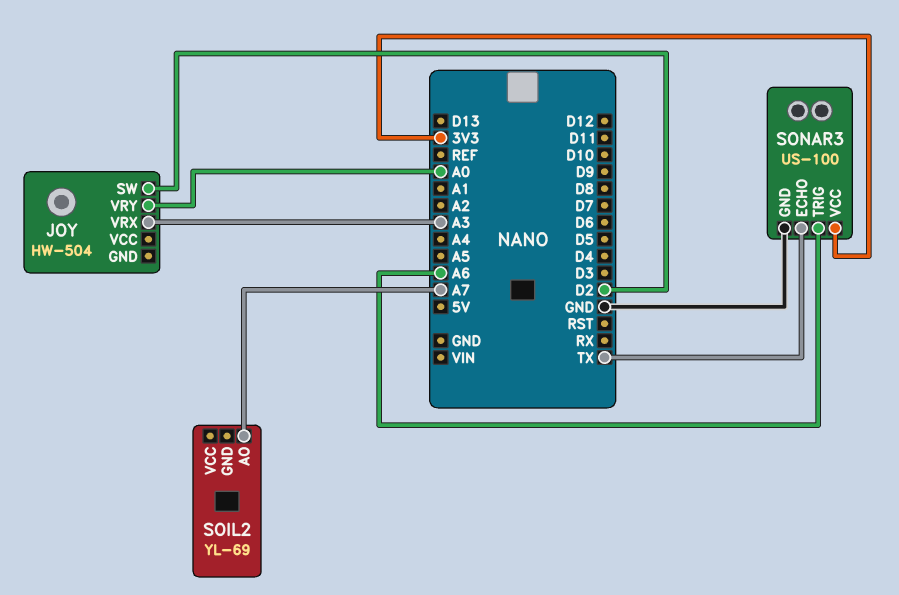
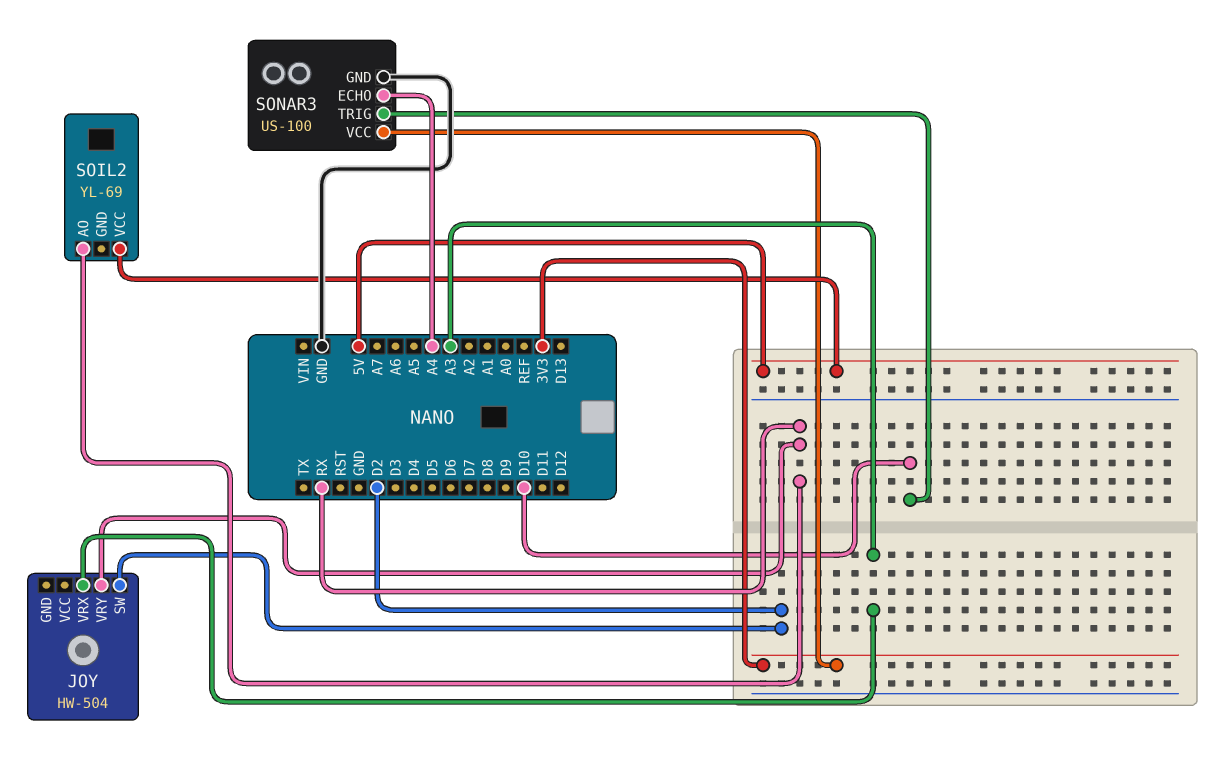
JOY pin VRY: A0 -> RX
SOIL2 pin AO: A7 -> RX
SOIL2 pin VCC: none -> 5V
SONAR3 pin ECHO: TX -> A4
SONAR3 pin TRIG: A6 -> D10

